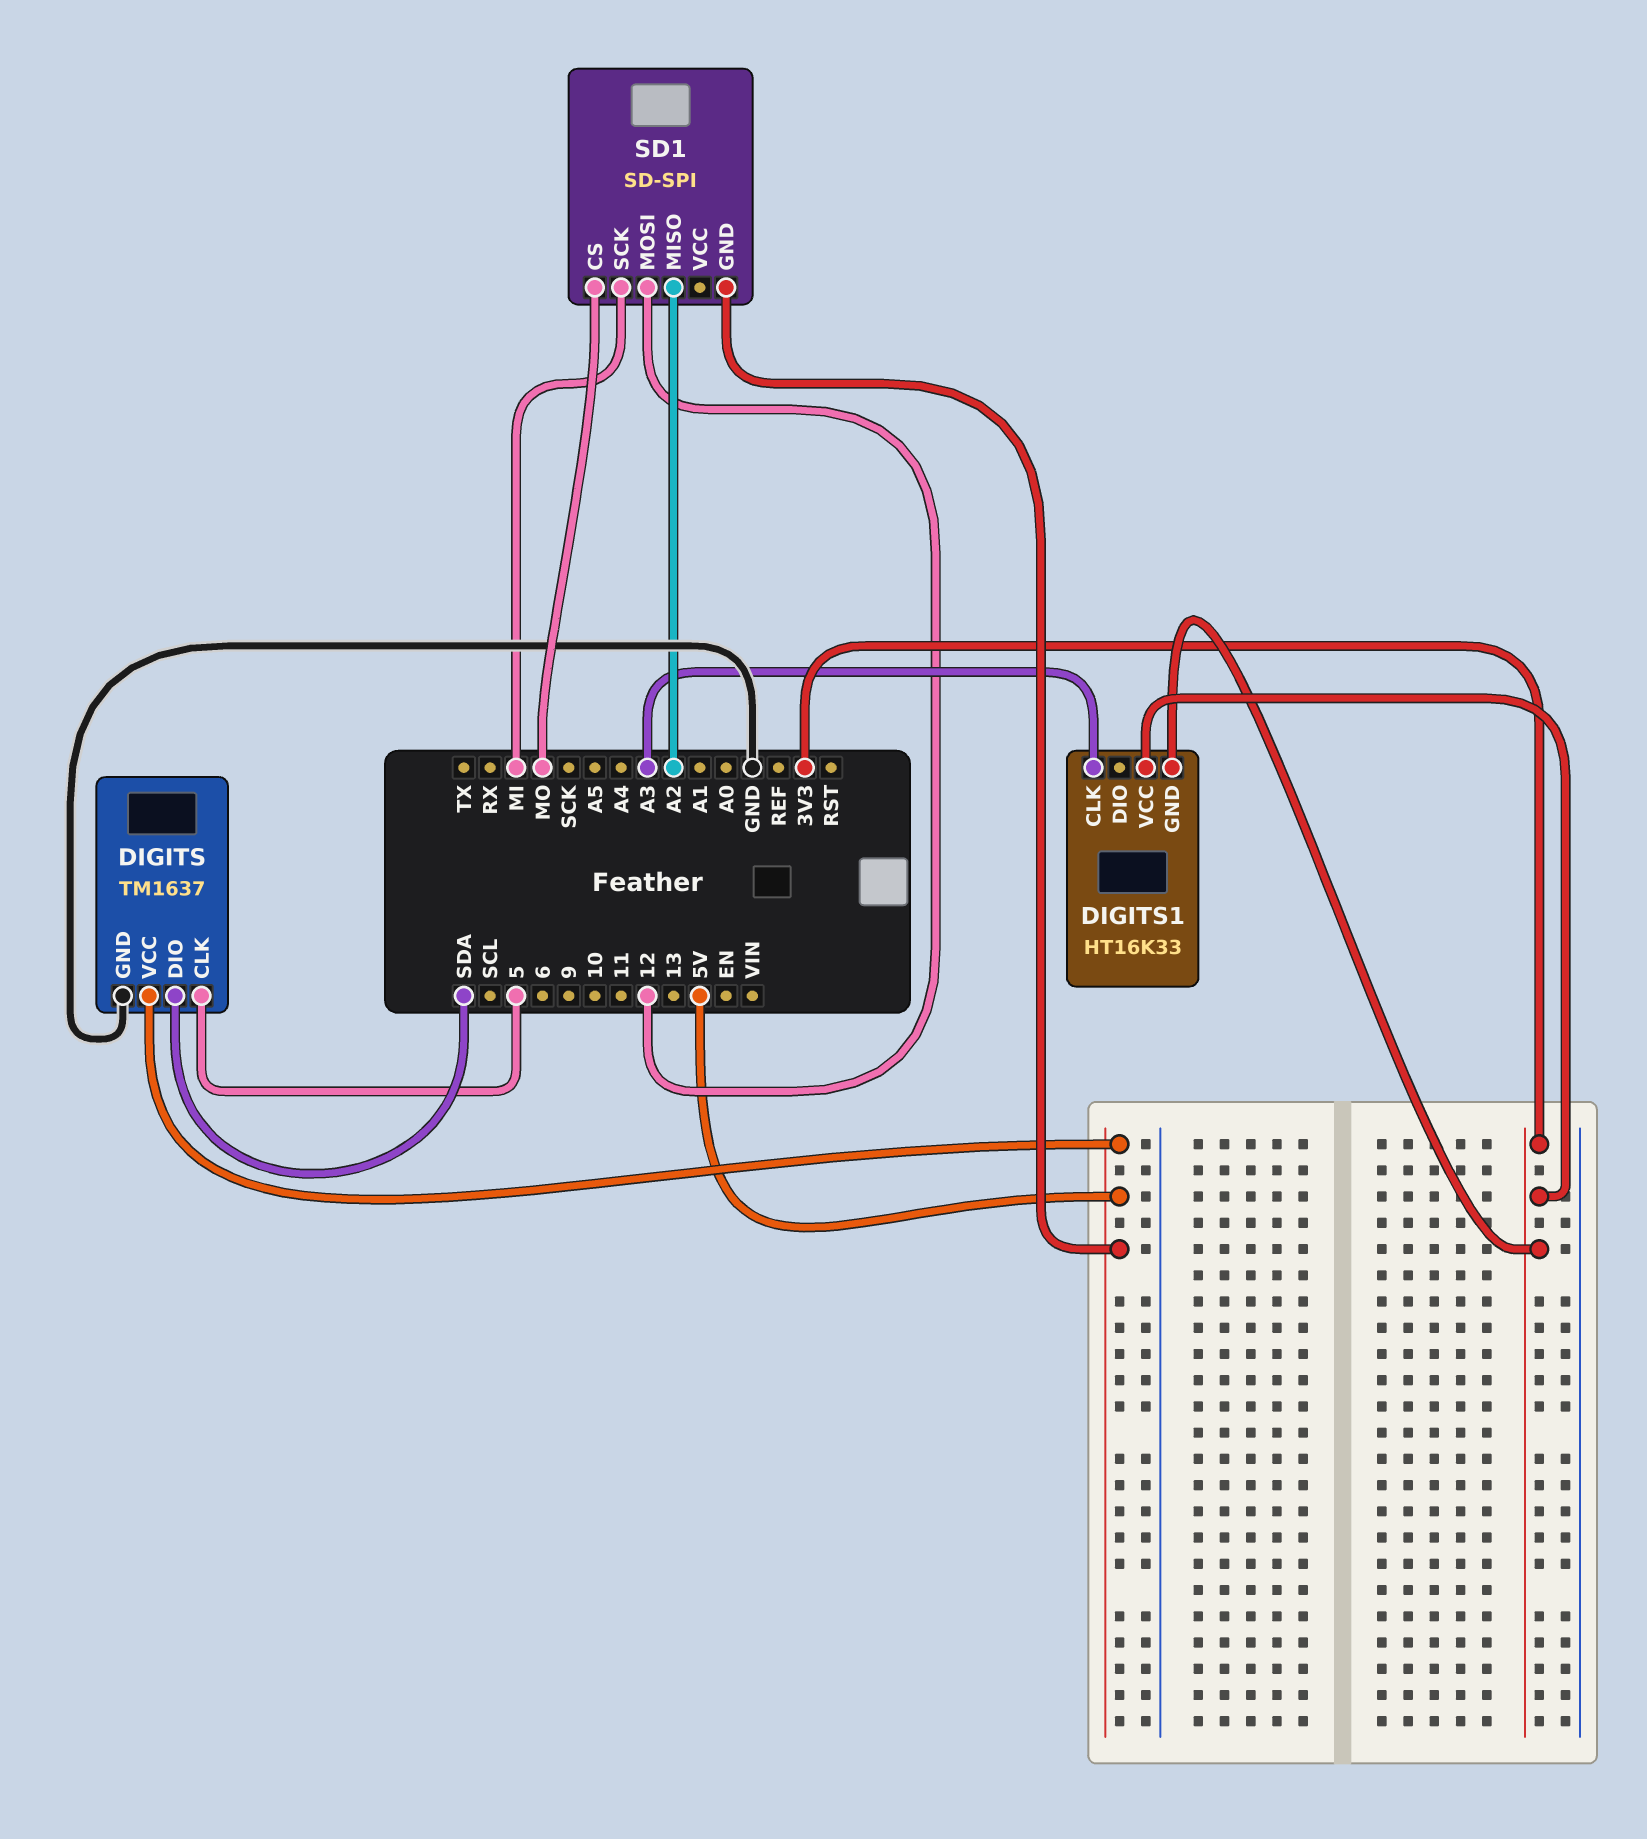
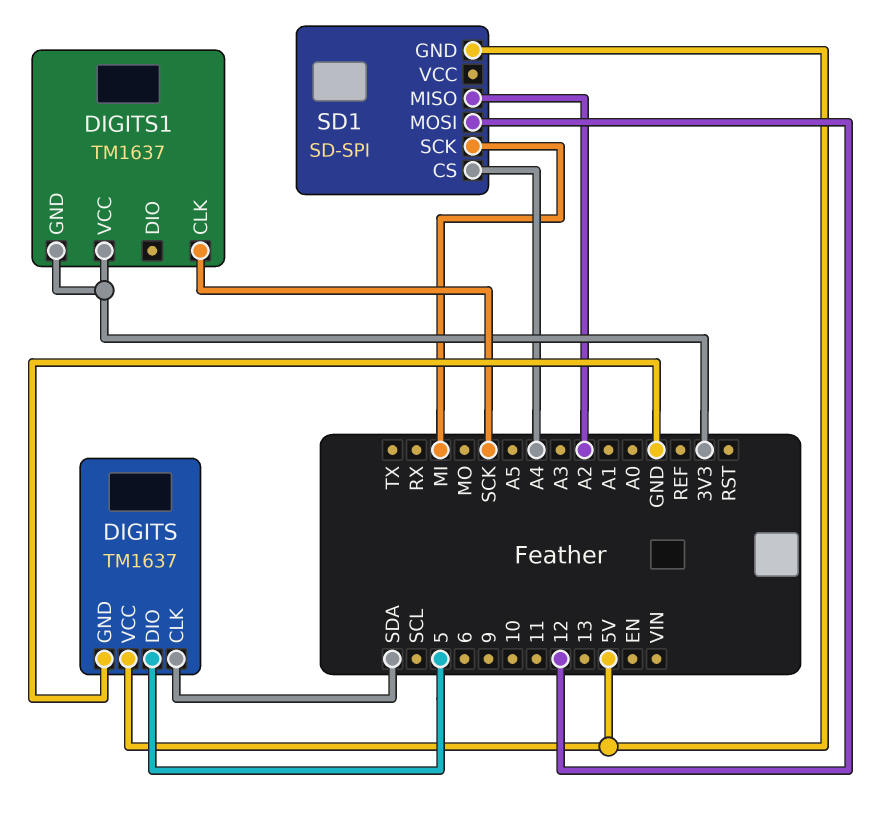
DIGITS pin CLK: 5 -> SDA
DIGITS pin DIO: SDA -> 5
DIGITS1: HT16K33 -> TM1637
DIGITS1 pin CLK: A3 -> SCK
SD1 pin CS: MO -> A4

